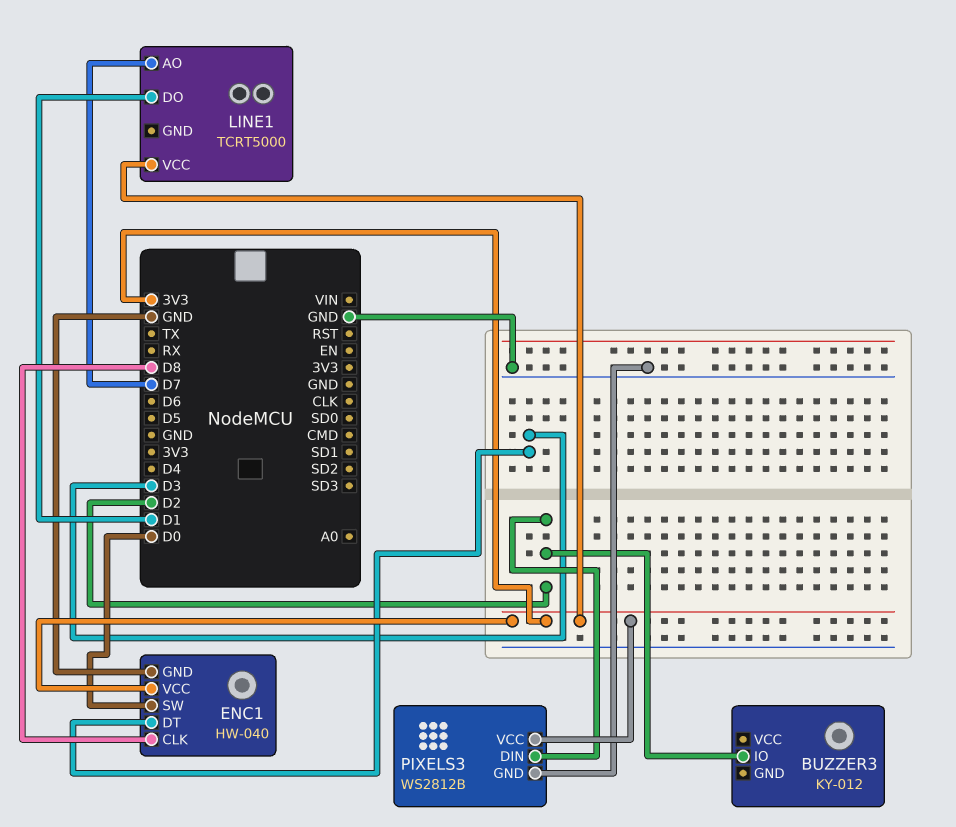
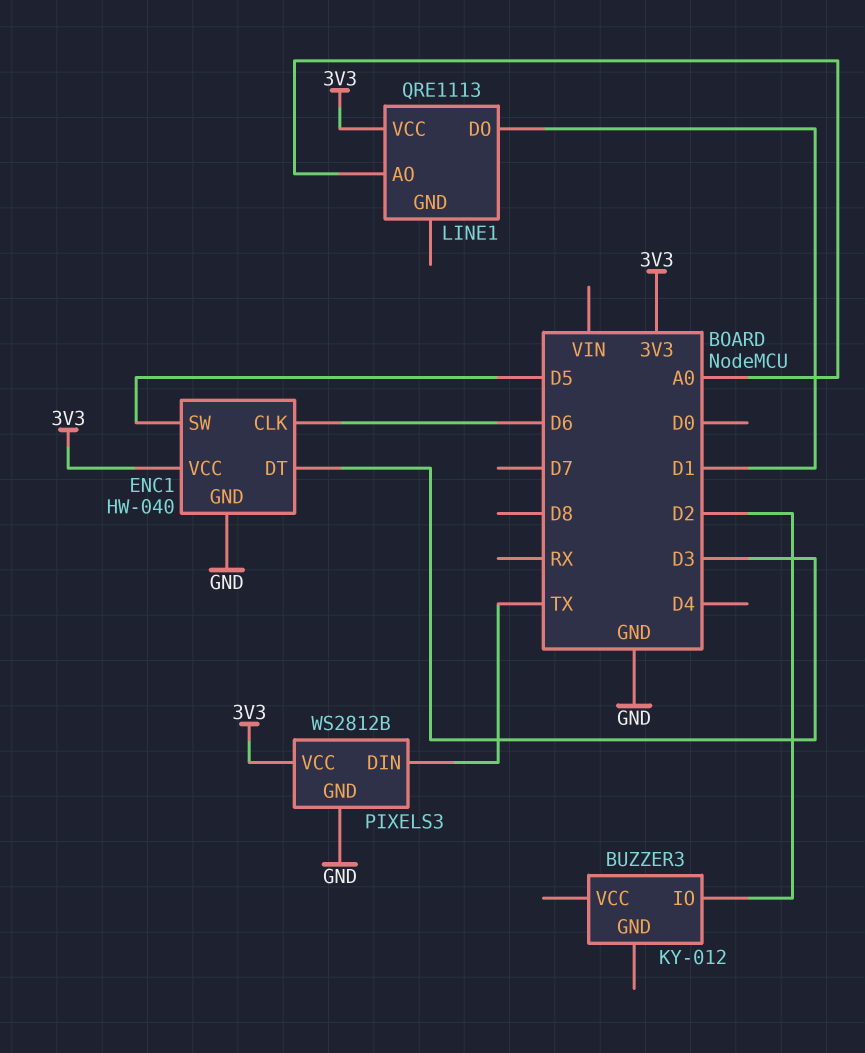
ENC1 pin CLK: D8 -> D6
ENC1 pin SW: D0 -> D5
LINE1: TCRT5000 -> QRE1113
LINE1 pin AO: D7 -> A0
PIXELS3 pin DIN: D2 -> TX

